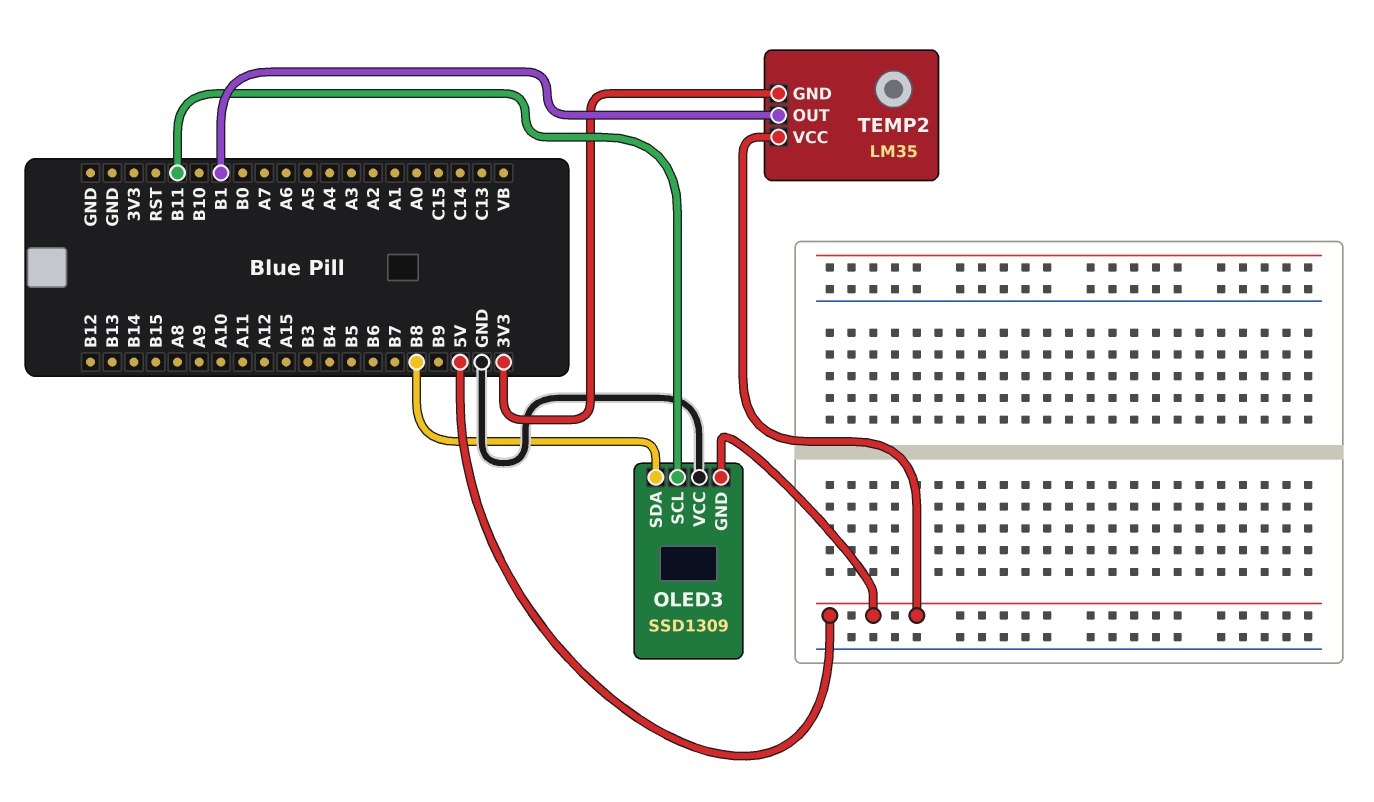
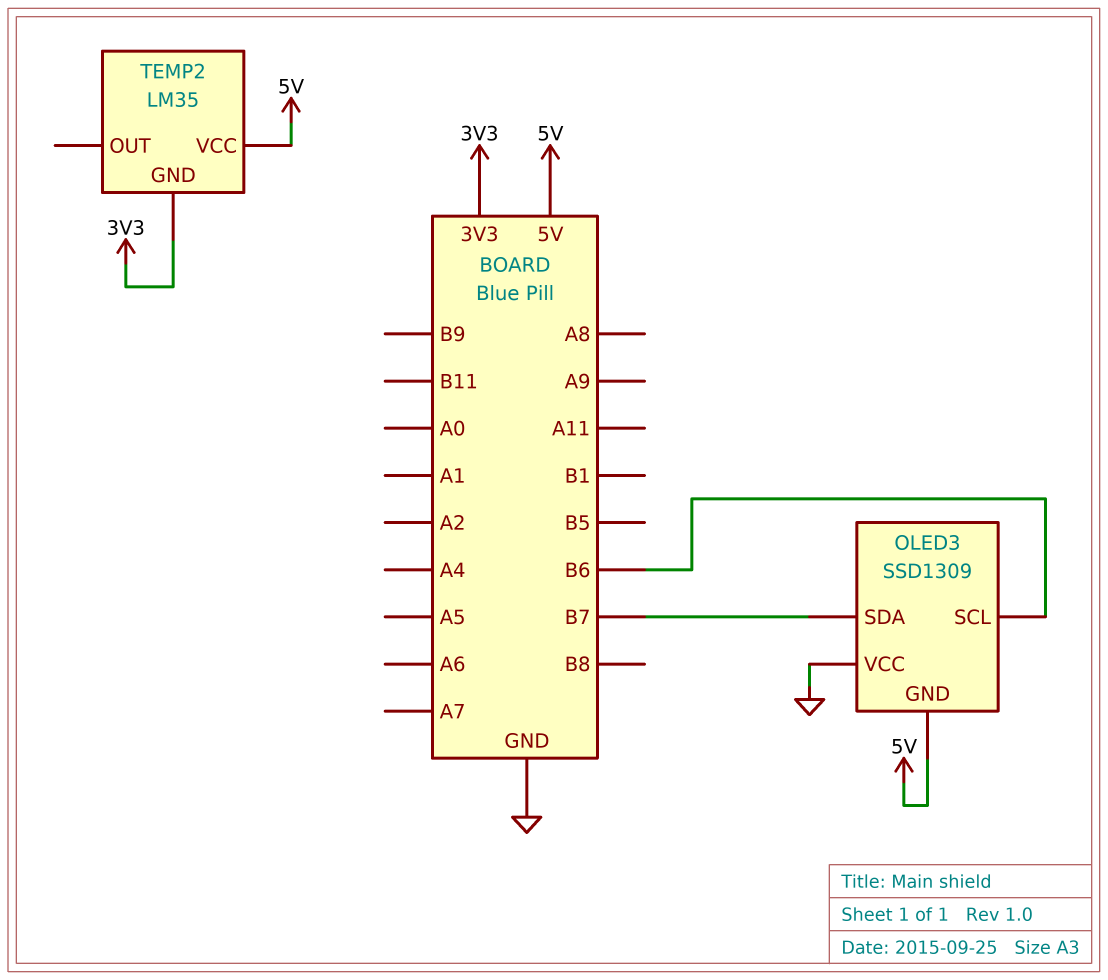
OLED3 pin SCL: B11 -> B6
OLED3 pin SDA: B8 -> B7
TEMP2 pin OUT: B1 -> none

